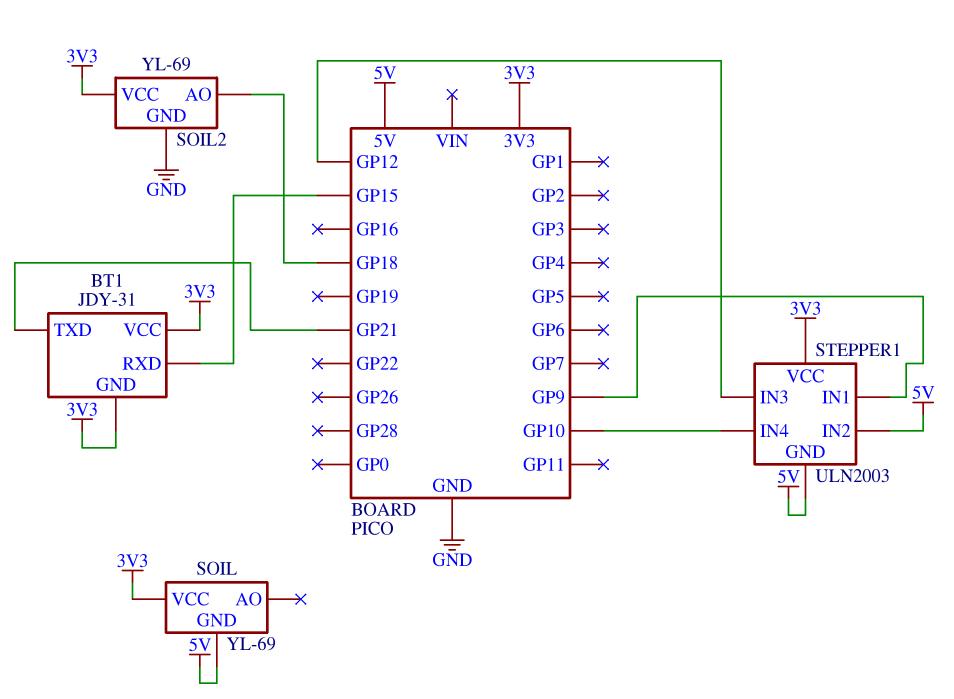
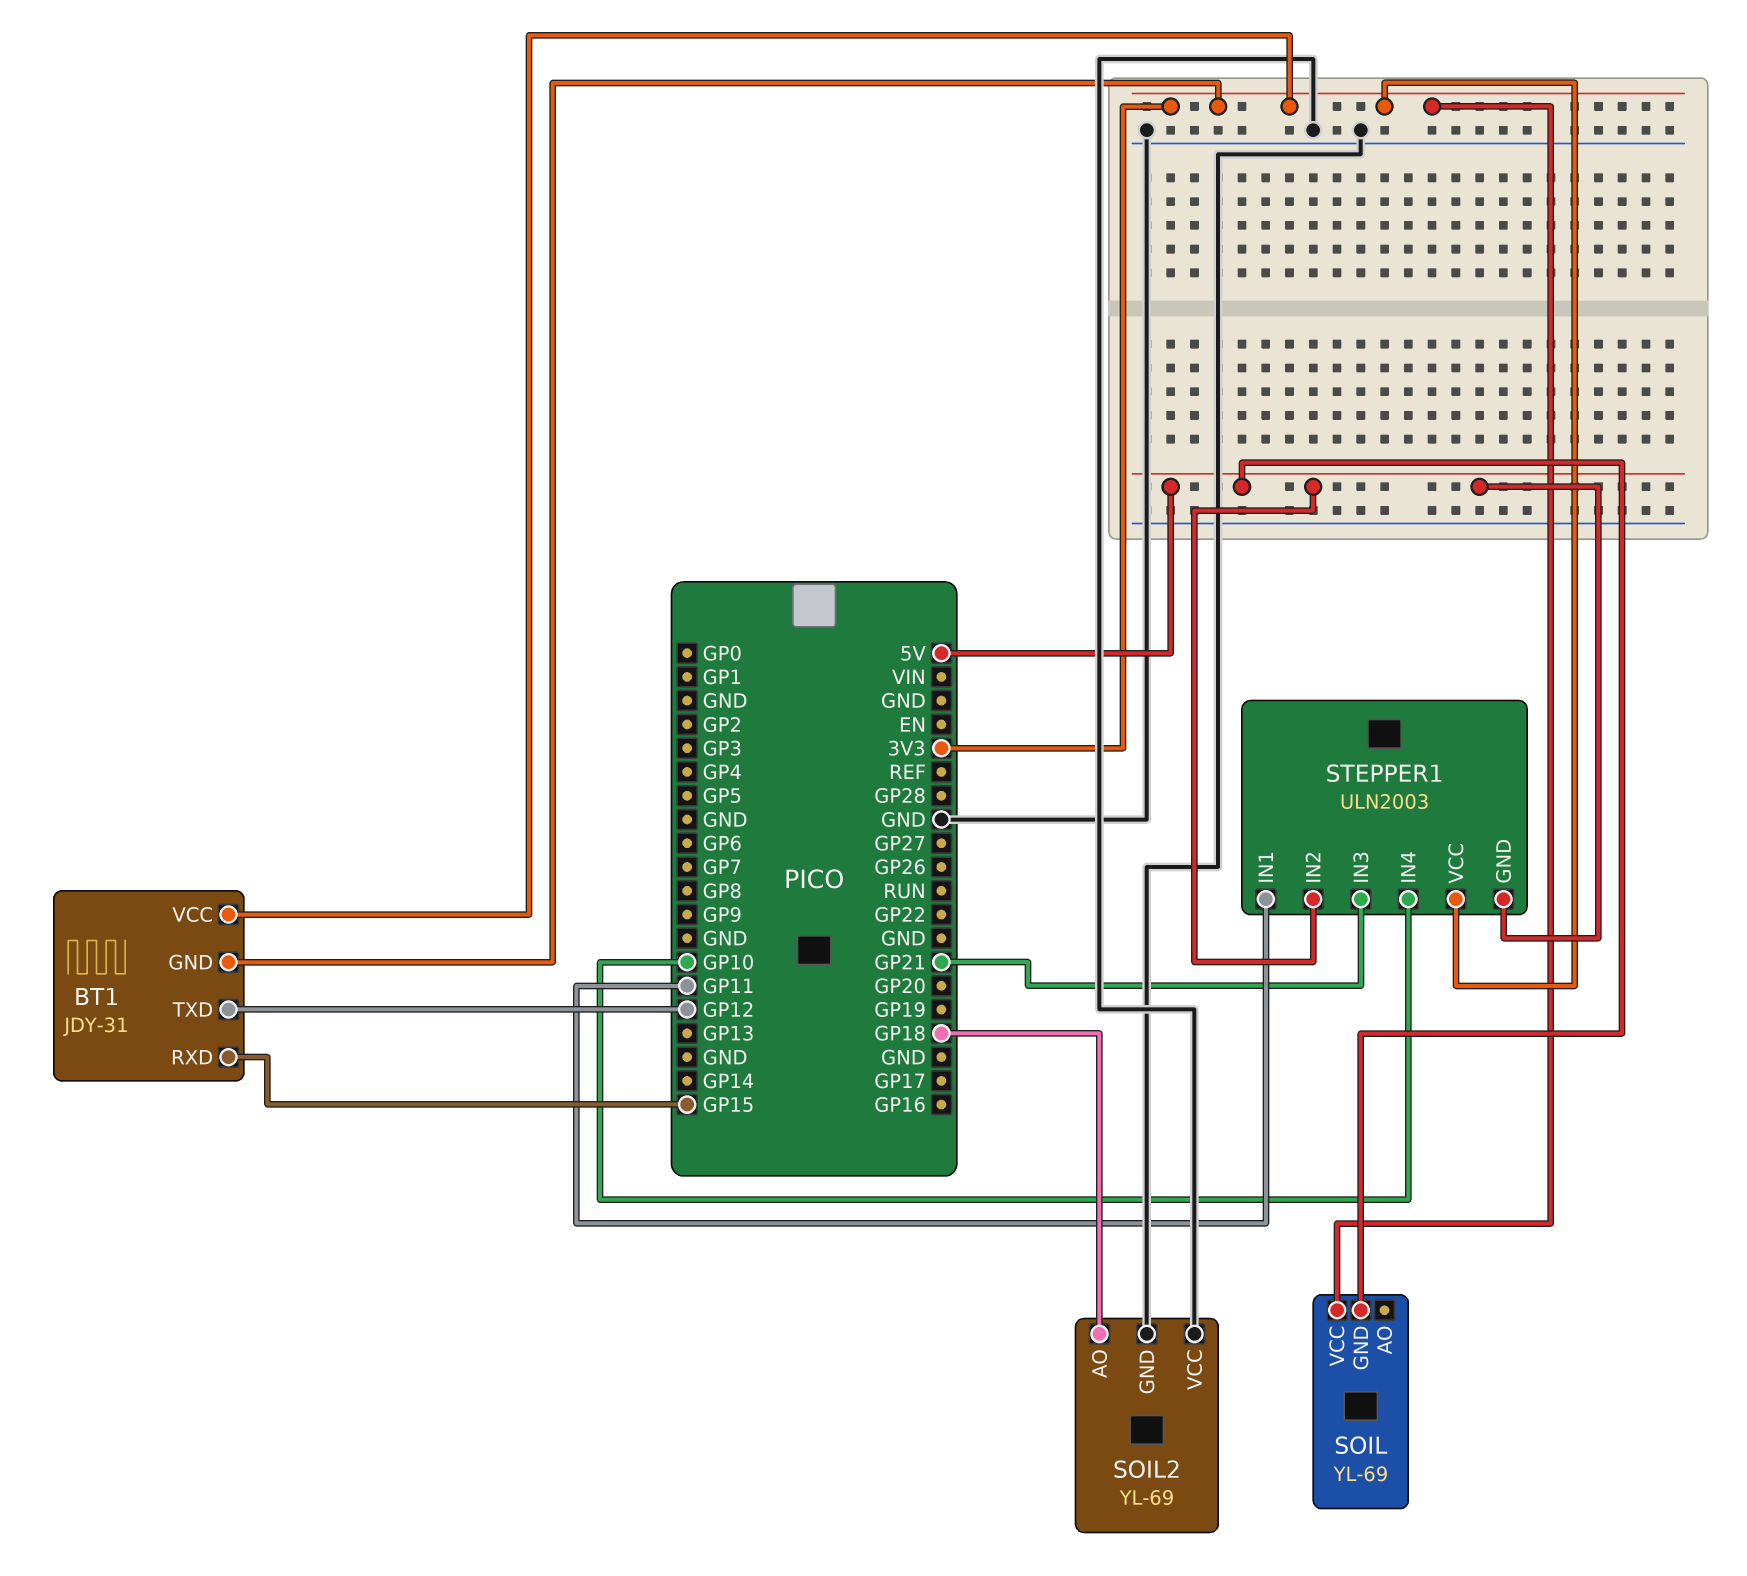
BT1 pin TXD: GP21 -> GP12
SOIL2 pin VCC: 3V3 -> GND
STEPPER1 pin IN1: GP9 -> GP11
STEPPER1 pin IN3: GP12 -> GP21

